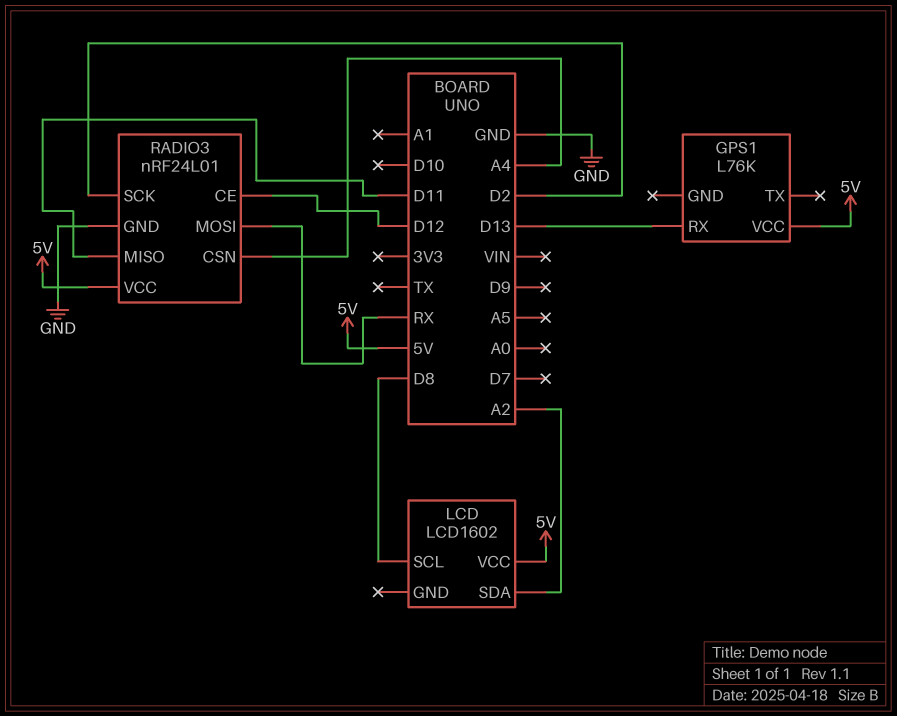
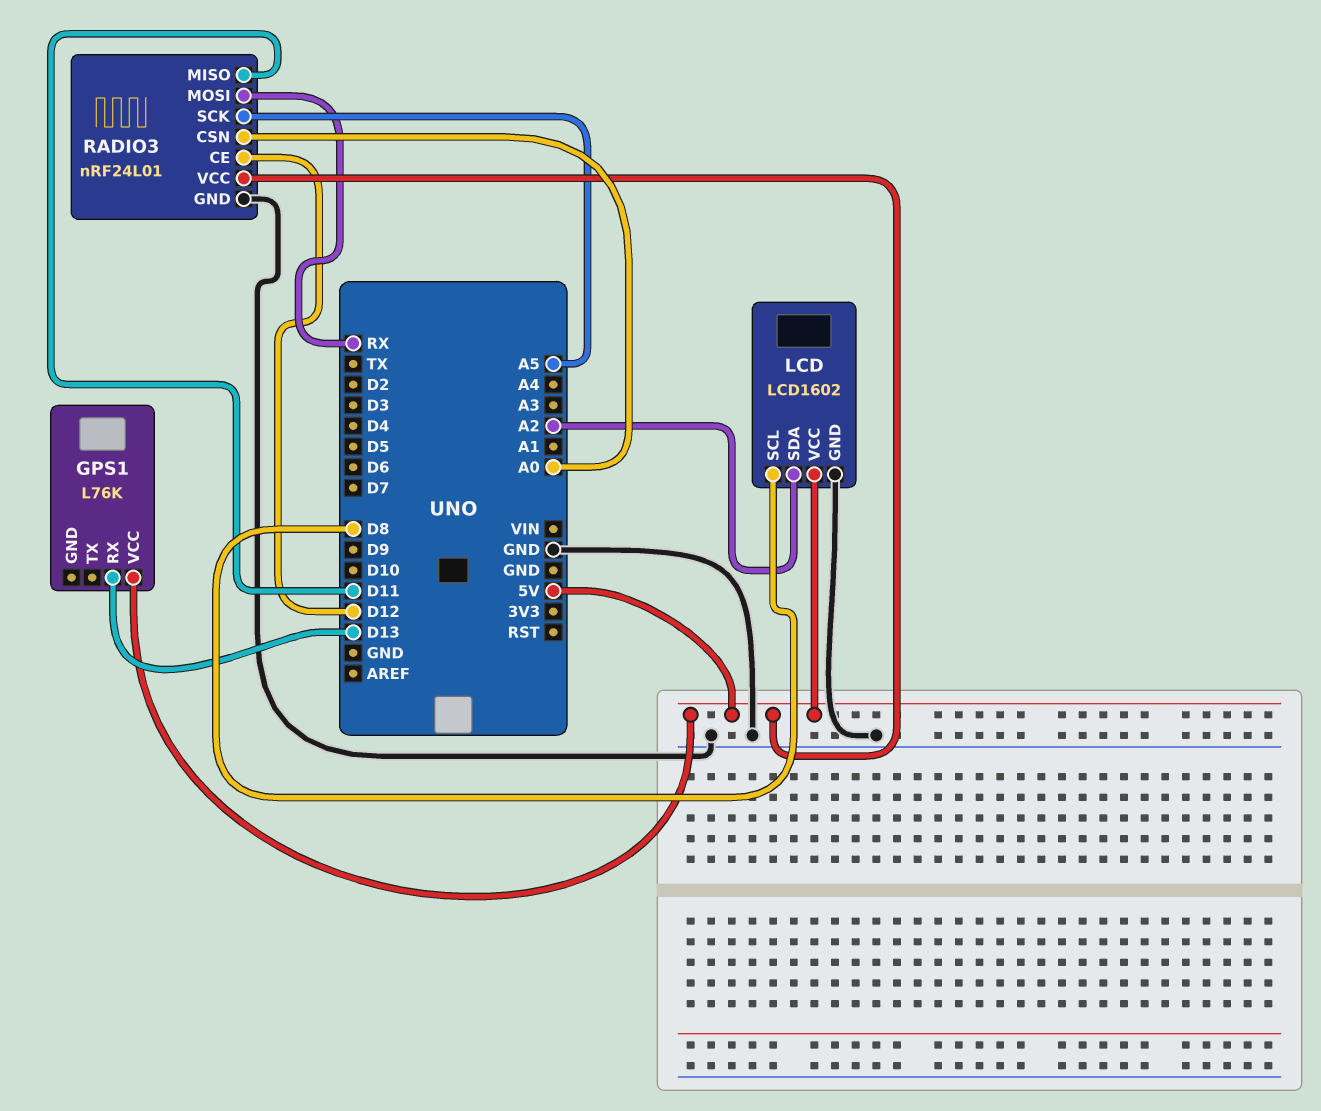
LCD pin GND: none -> GND
RADIO3 pin CSN: A4 -> A0
RADIO3 pin SCK: D2 -> A5

